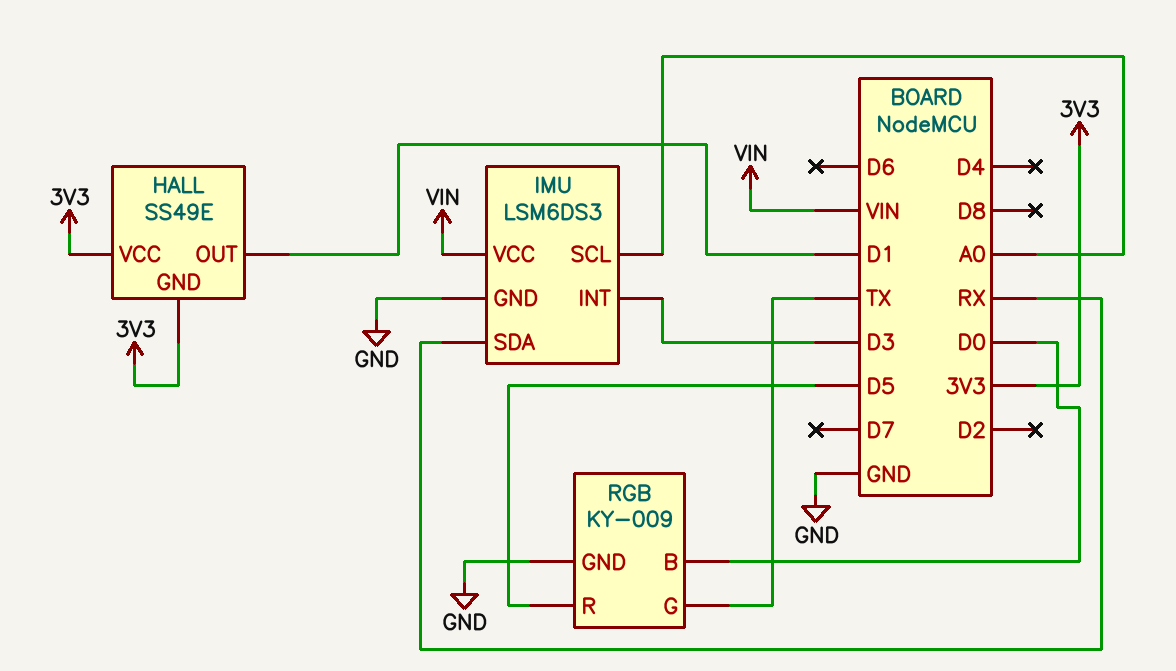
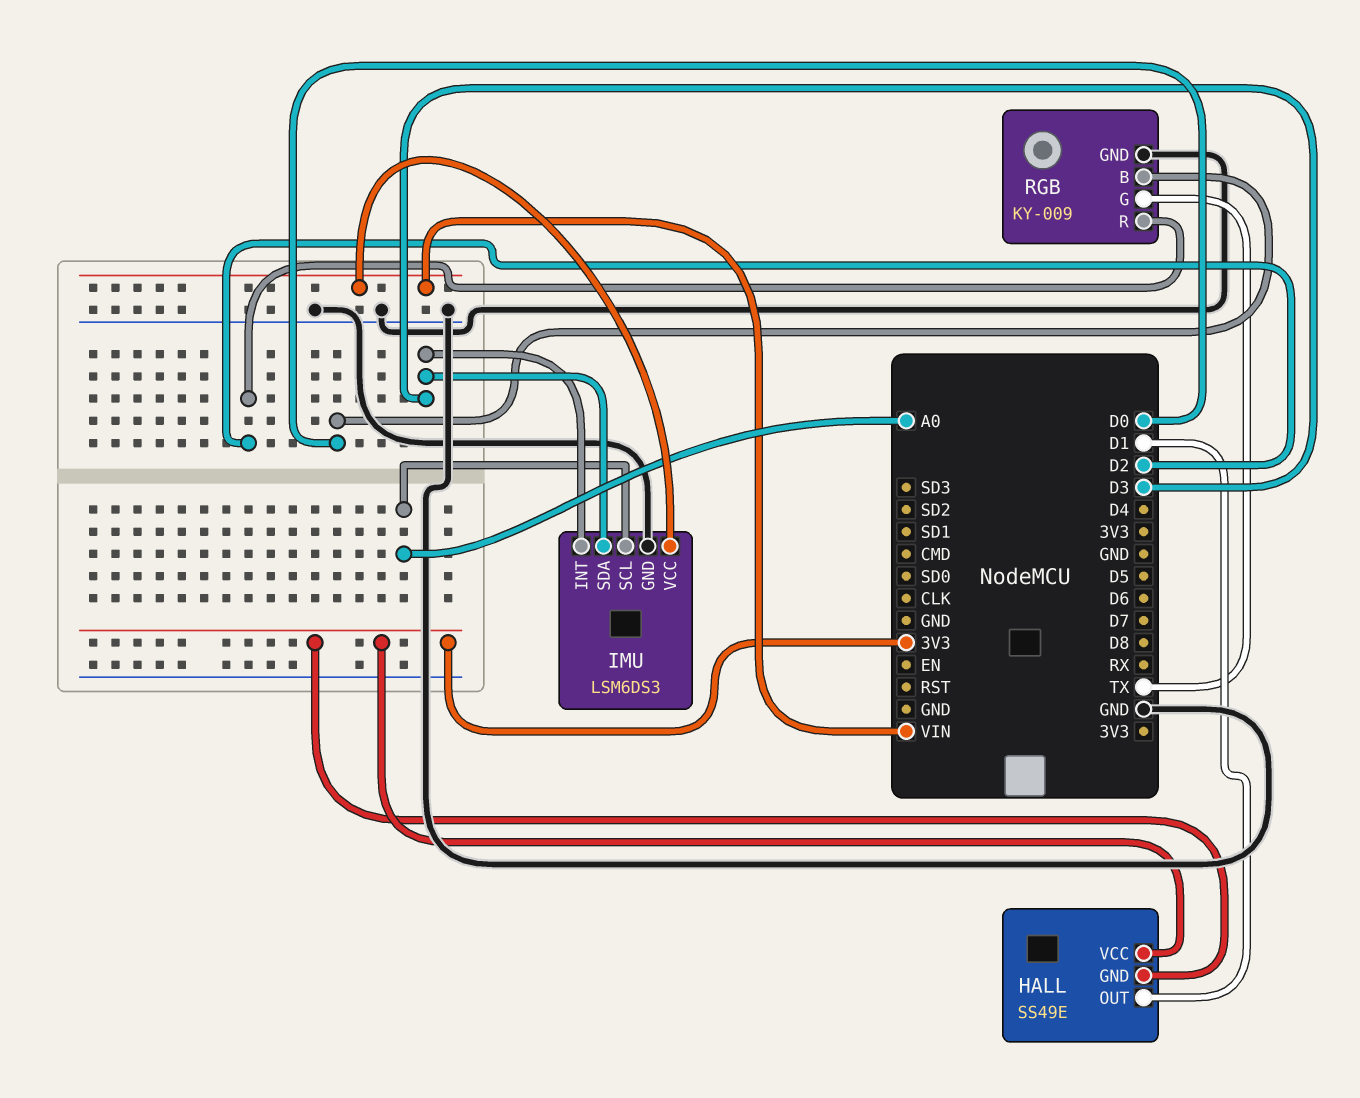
IMU pin SDA: RX -> D3
RGB pin R: D5 -> D2

